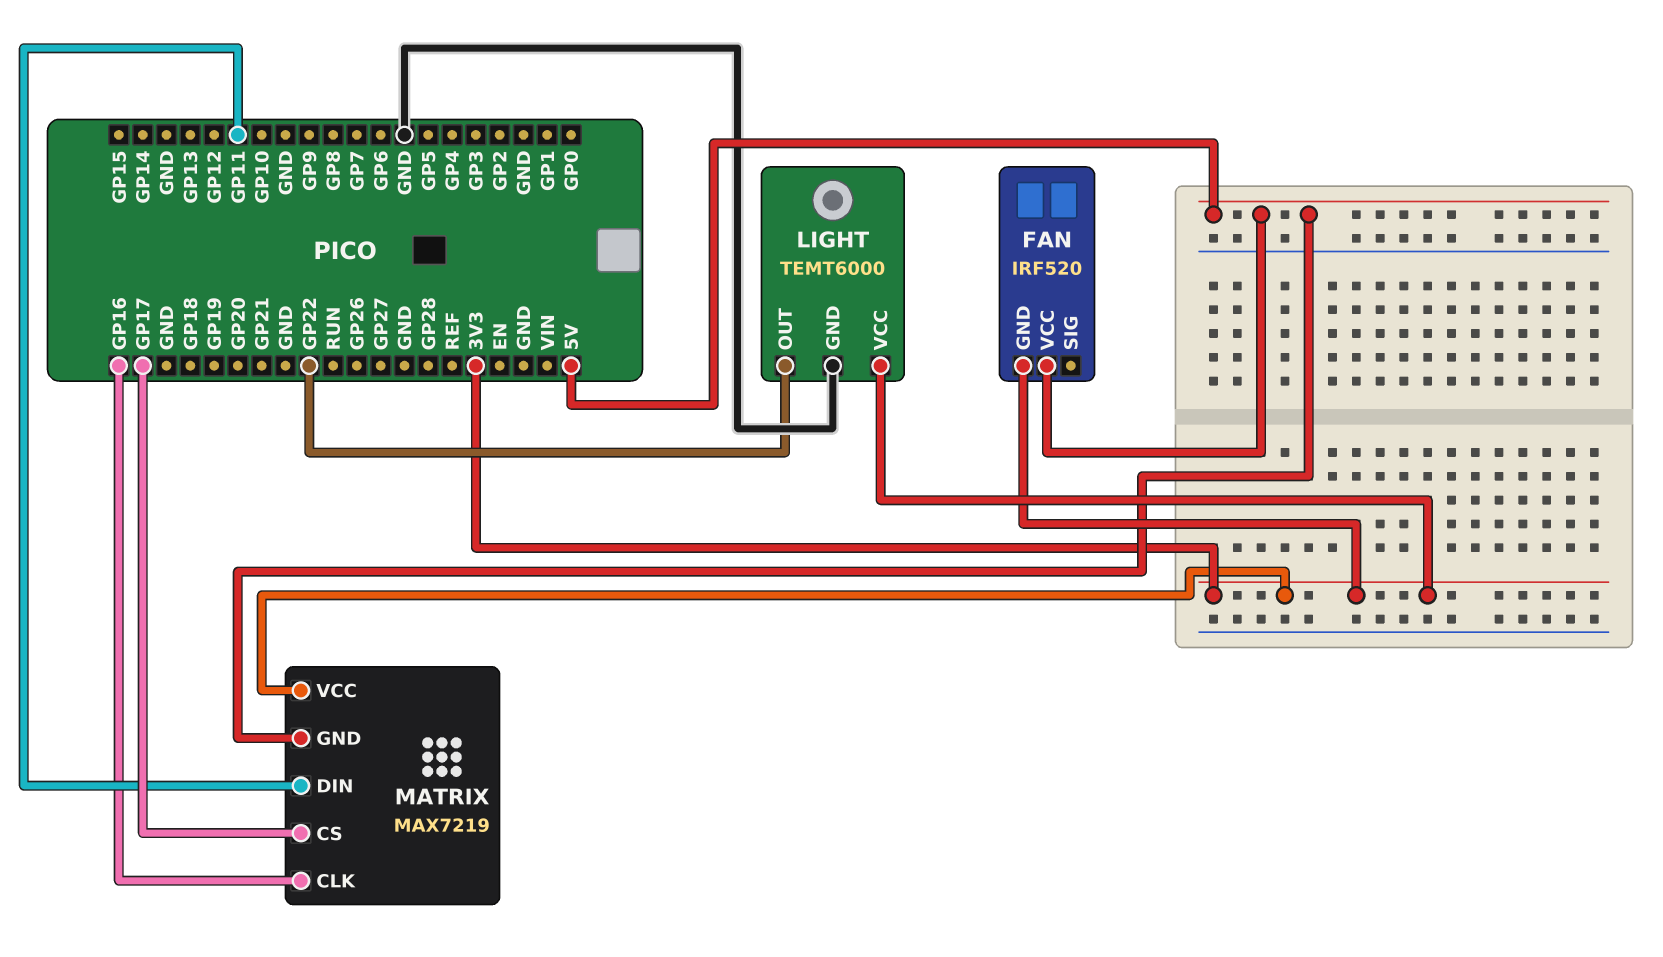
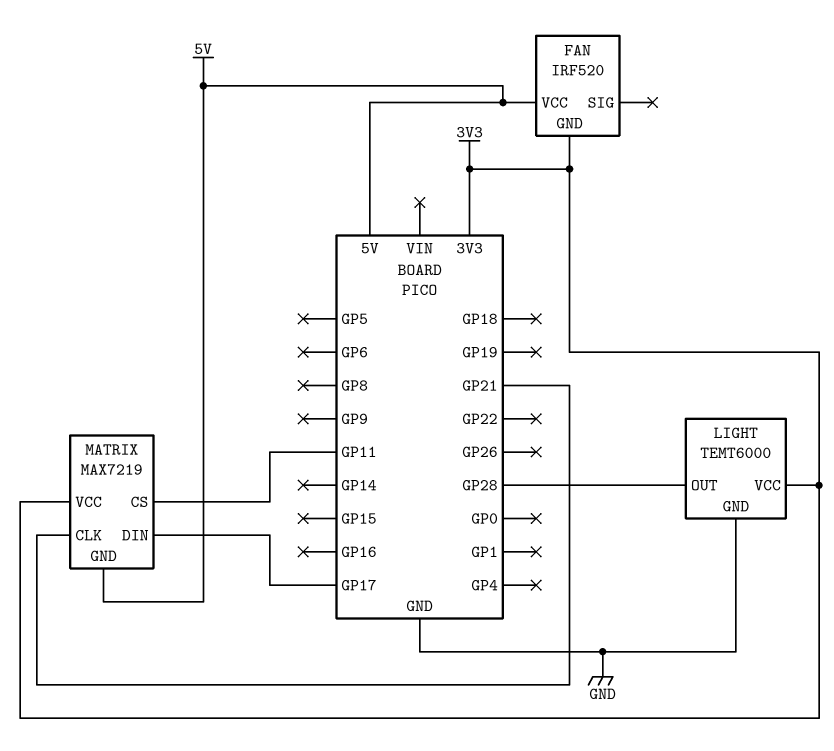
LIGHT pin OUT: GP22 -> GP28
MATRIX pin CLK: GP16 -> GP21
MATRIX pin CS: GP17 -> GP11
MATRIX pin DIN: GP11 -> GP17

